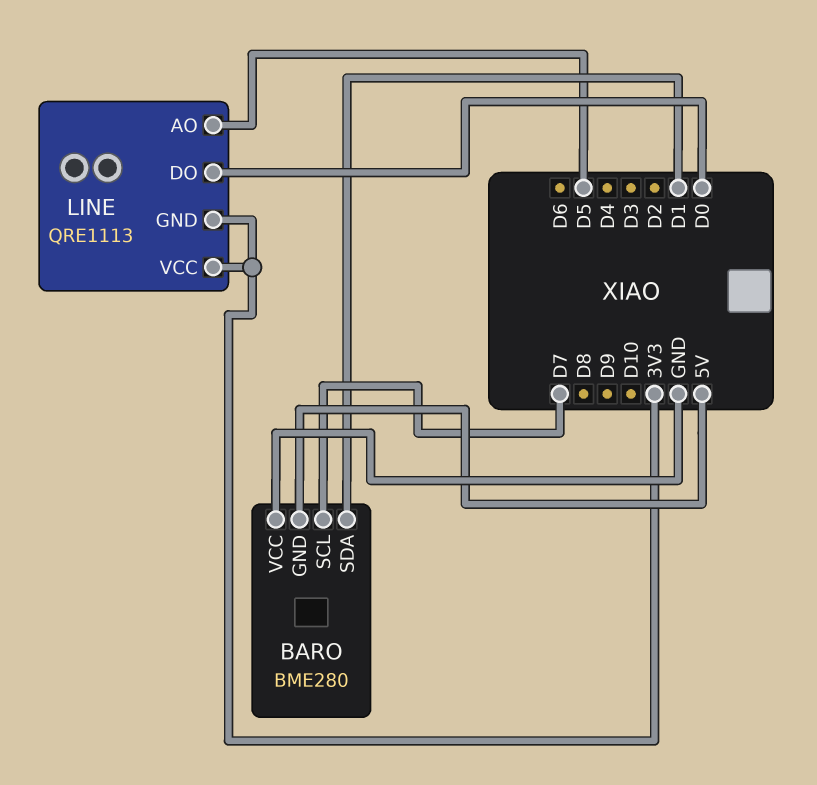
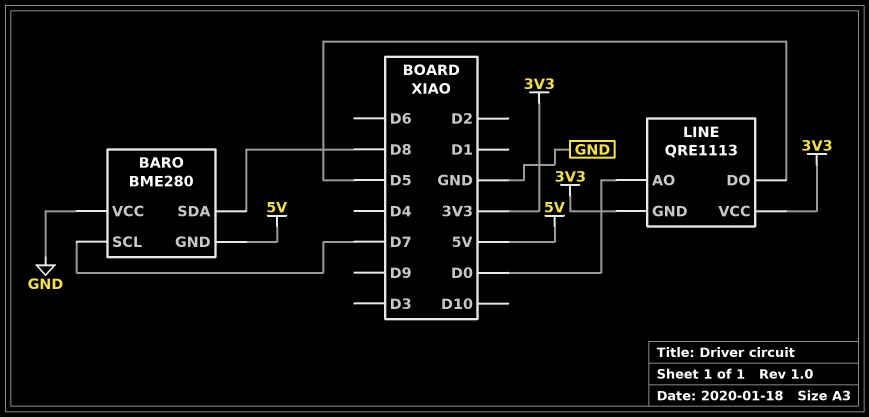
BARO pin SDA: D1 -> D8
LINE pin AO: D5 -> D0
LINE pin DO: D0 -> D5

